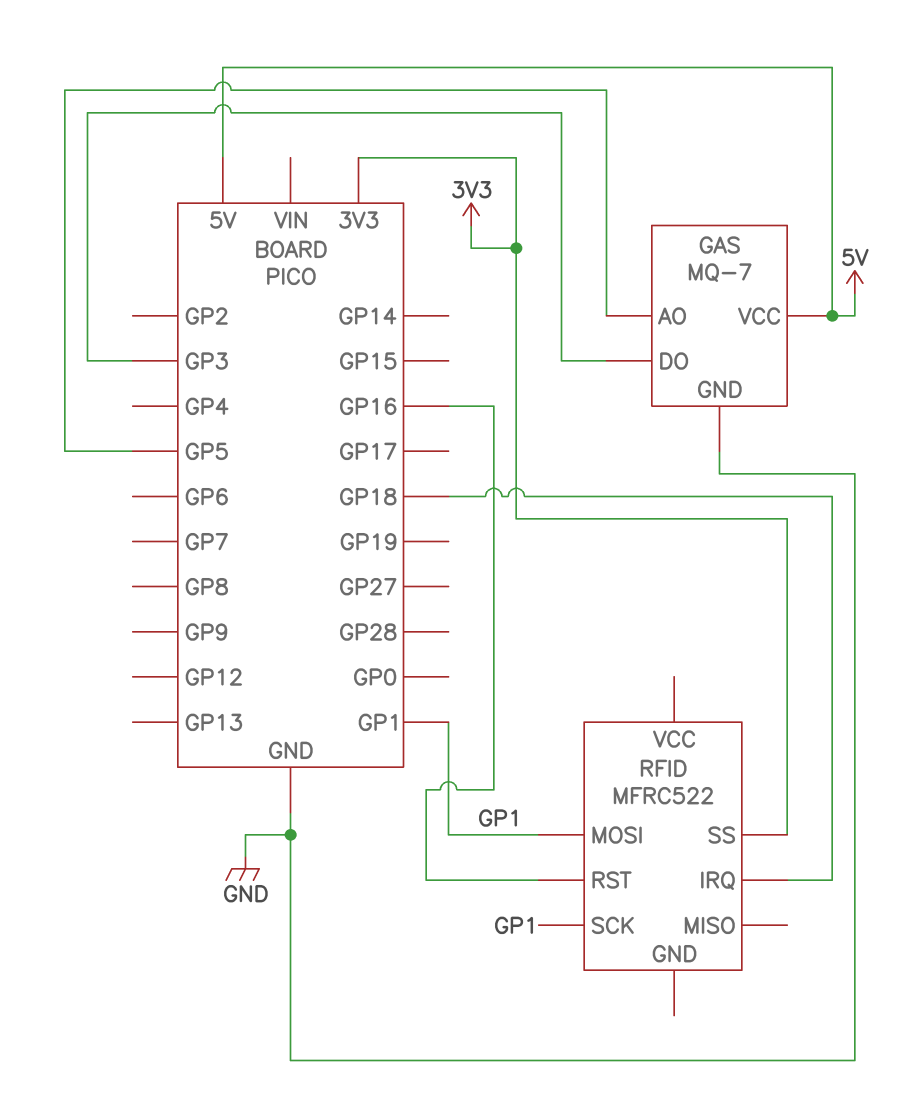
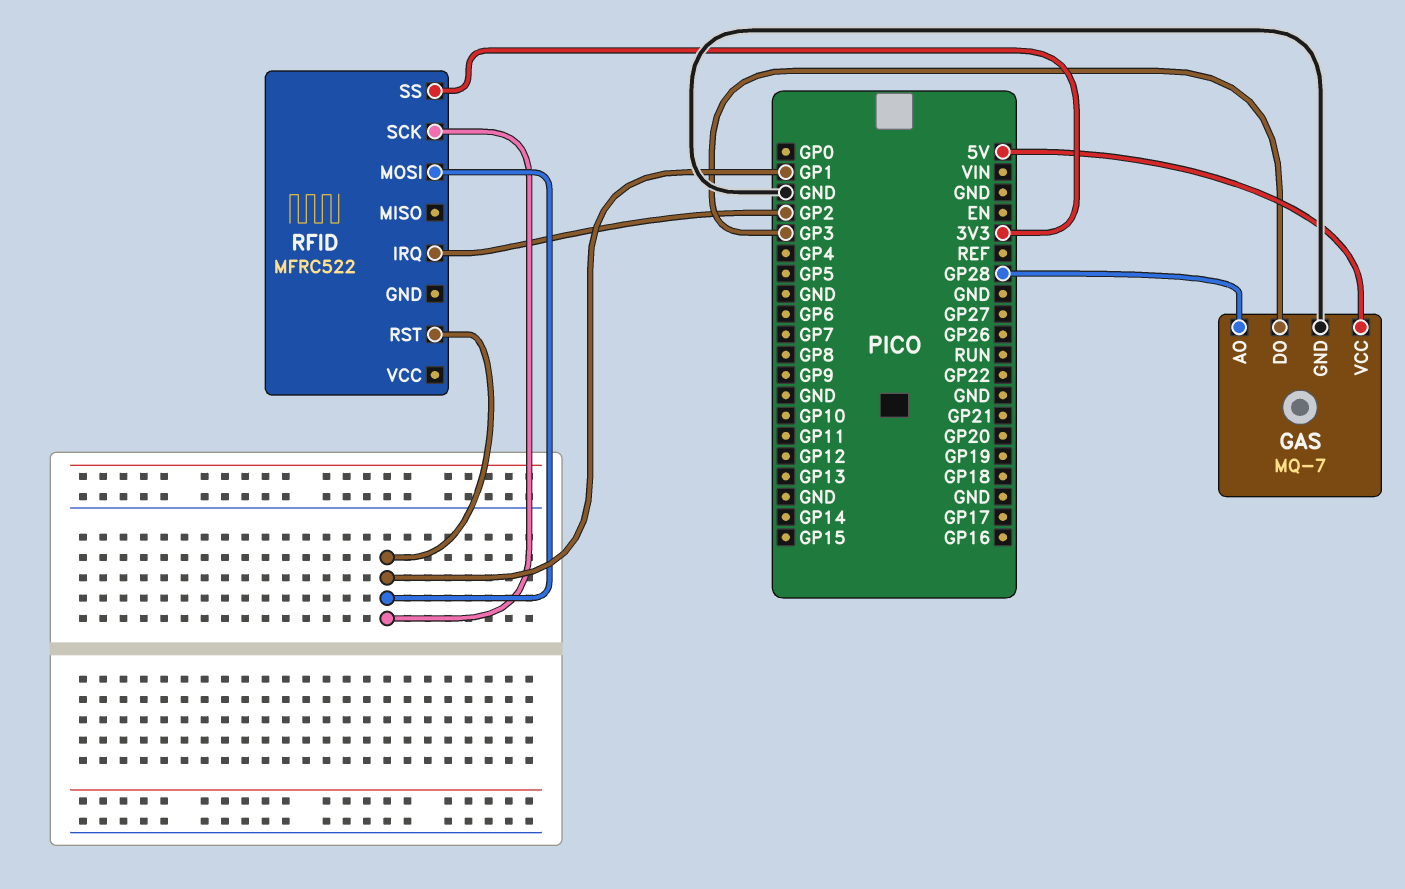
GAS pin AO: GP5 -> GP28
RFID pin IRQ: GP18 -> GP2
RFID pin RST: GP16 -> GP1

